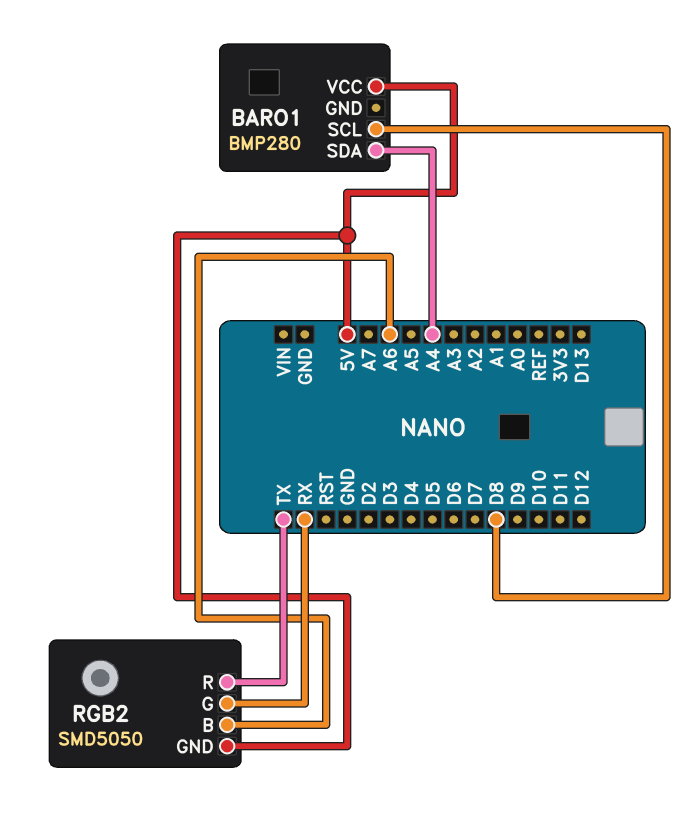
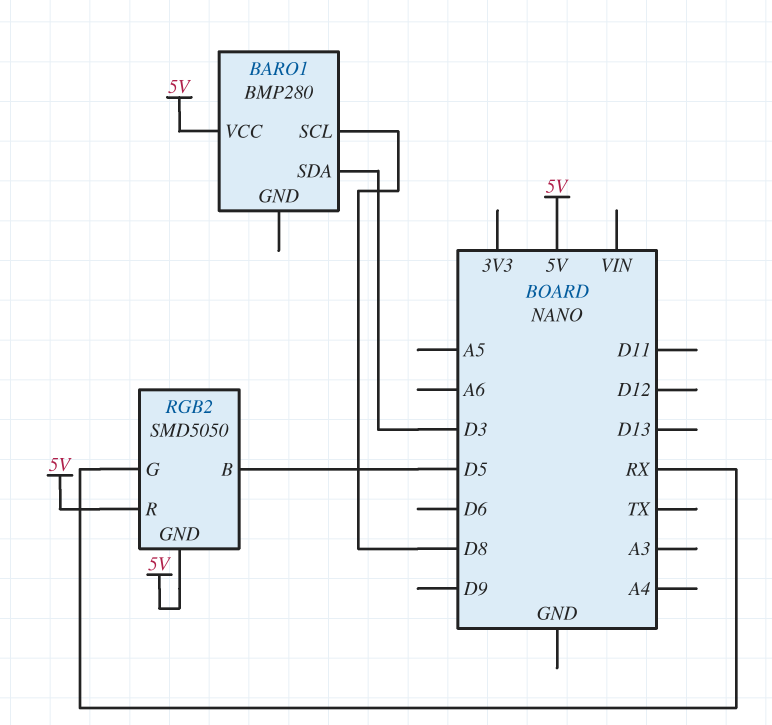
BARO1 pin SDA: A4 -> D3
RGB2 pin B: A6 -> D5
RGB2 pin R: TX -> 5V

